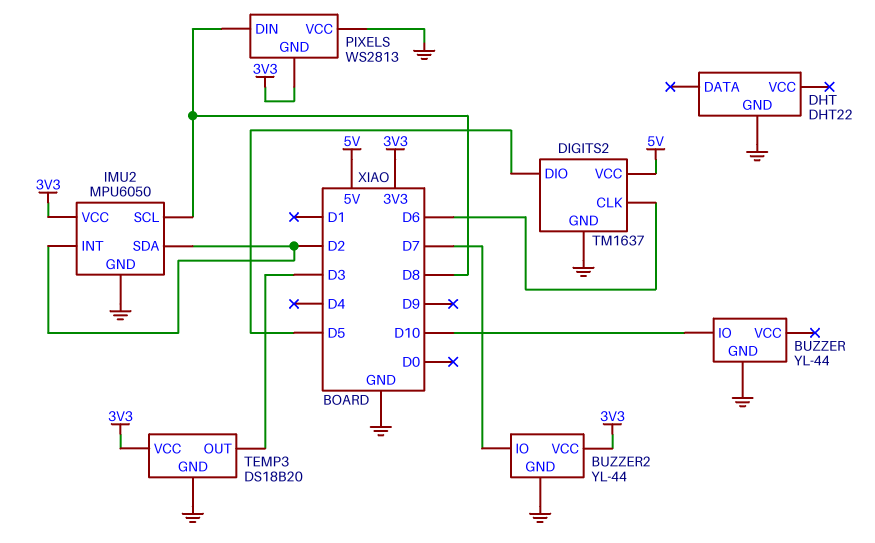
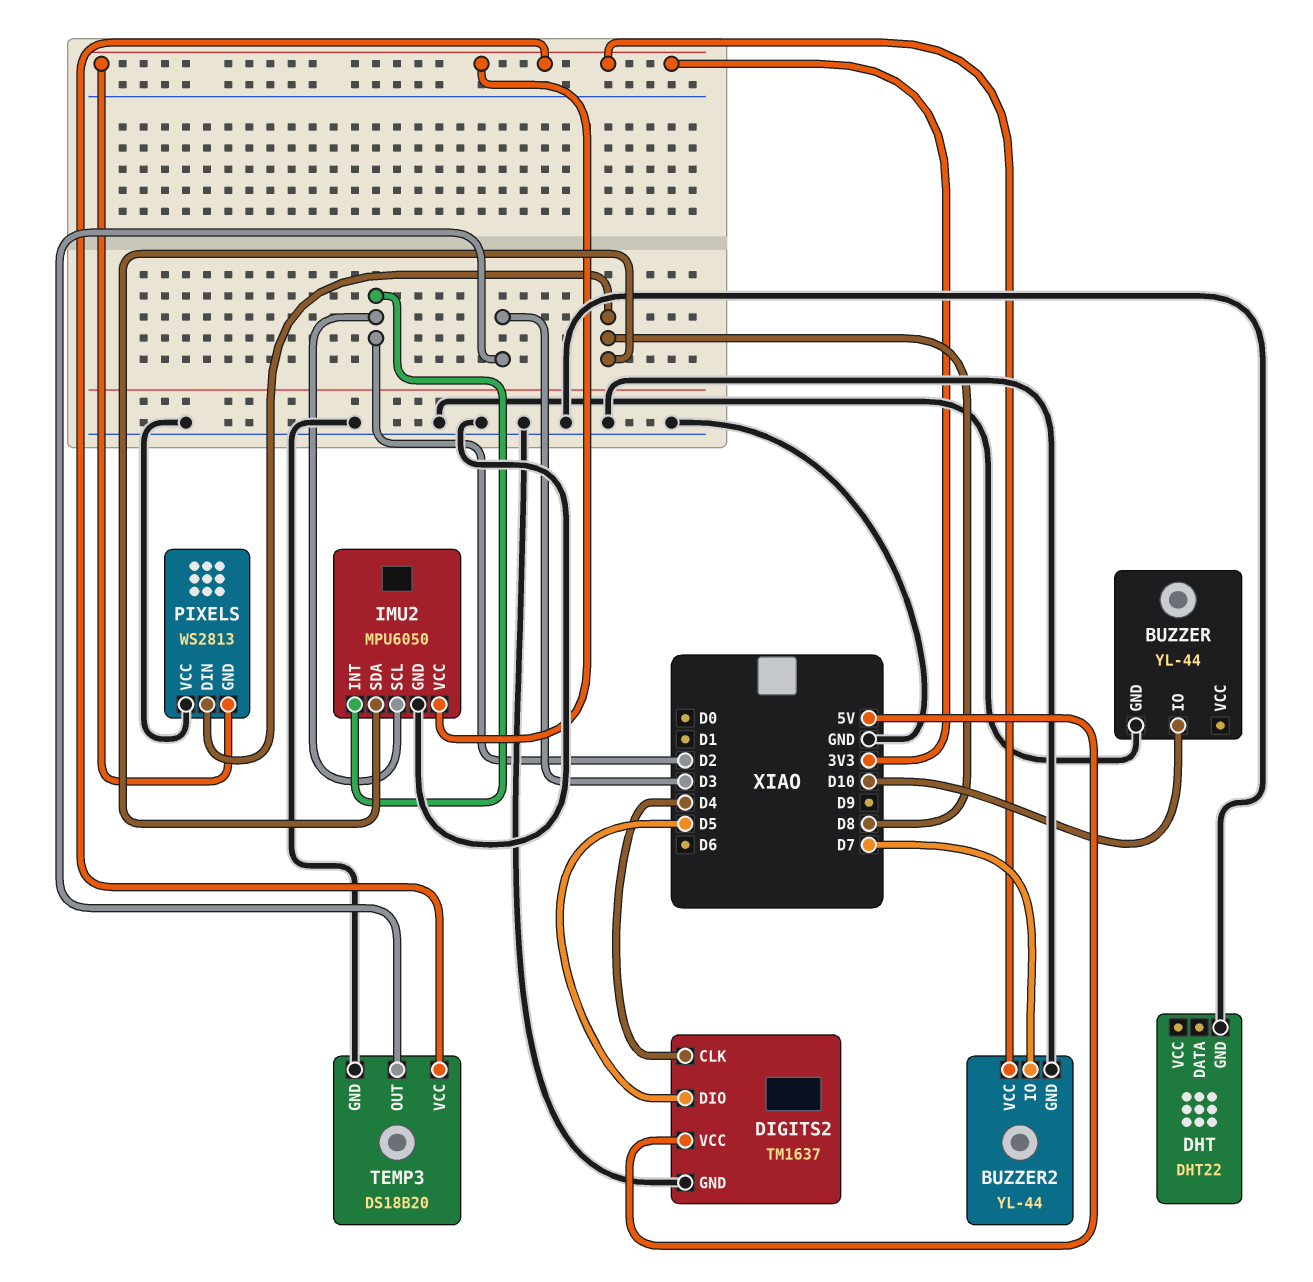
DIGITS2 pin CLK: D6 -> D4
IMU2 pin SCL: D8 -> D2
IMU2 pin SDA: D2 -> D8

